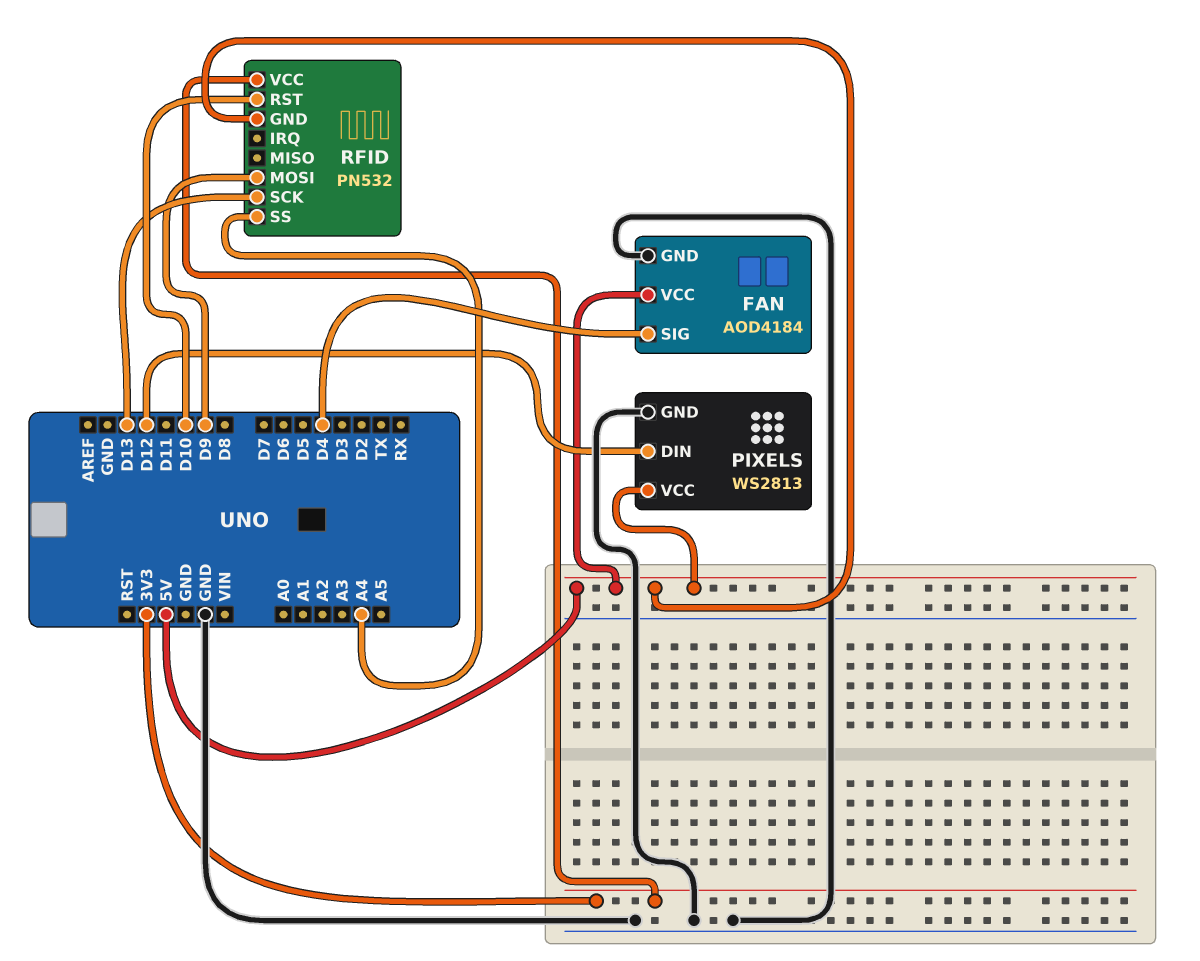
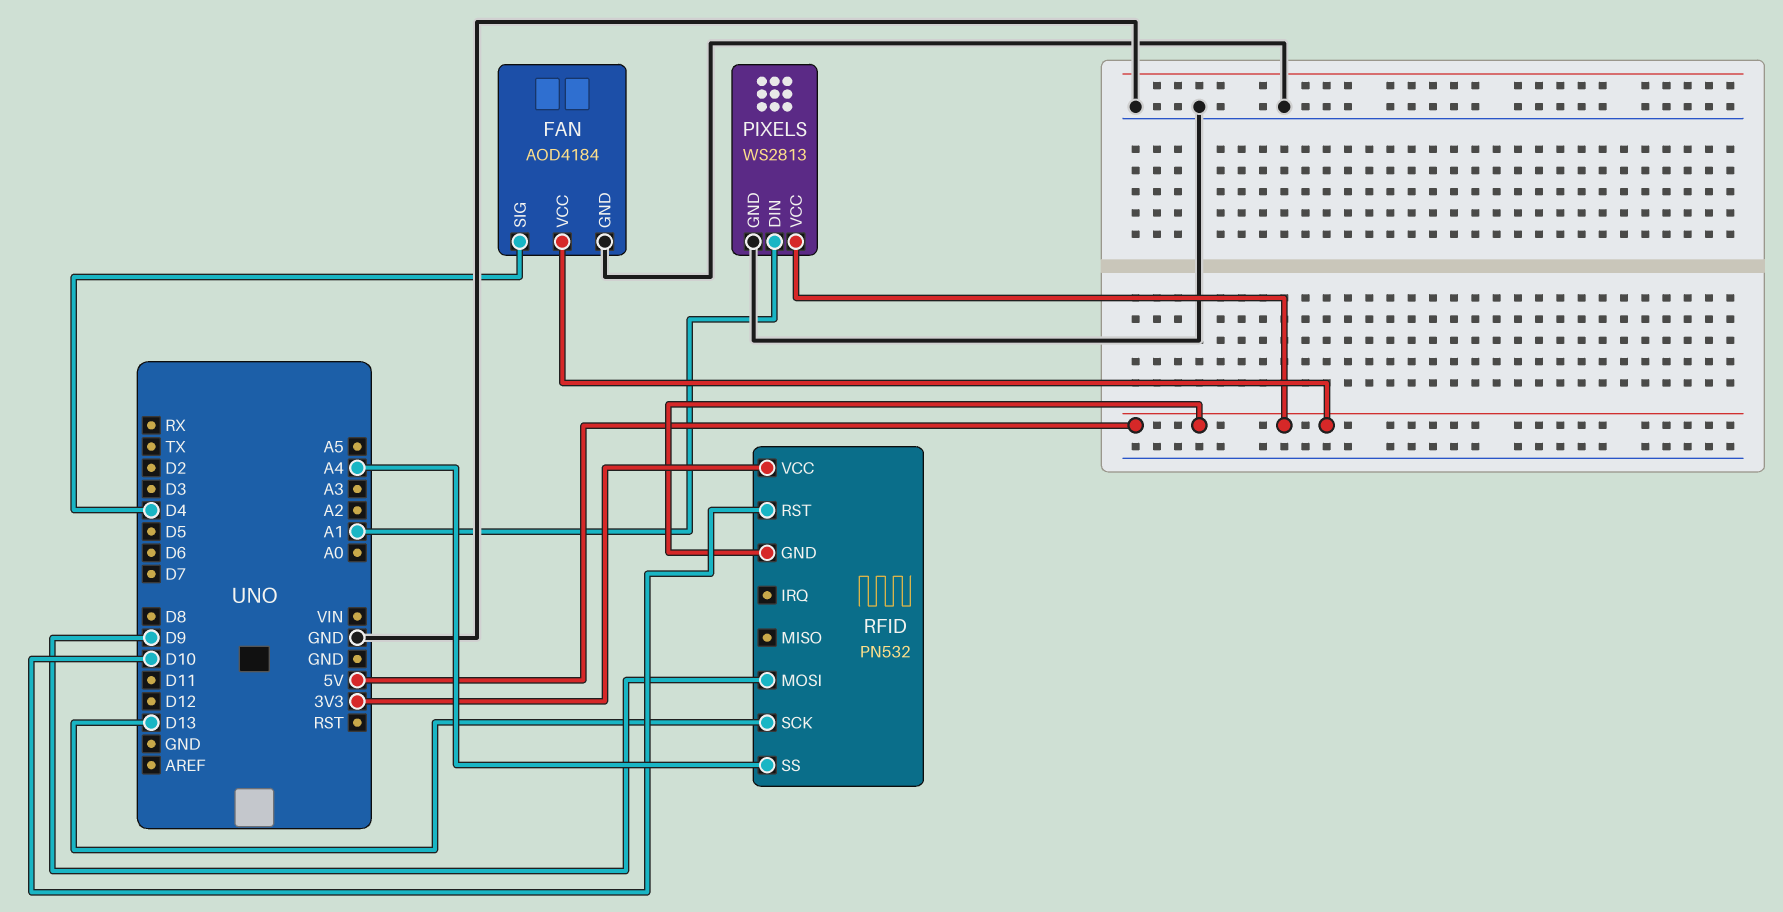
PIXELS pin DIN: D12 -> A1

